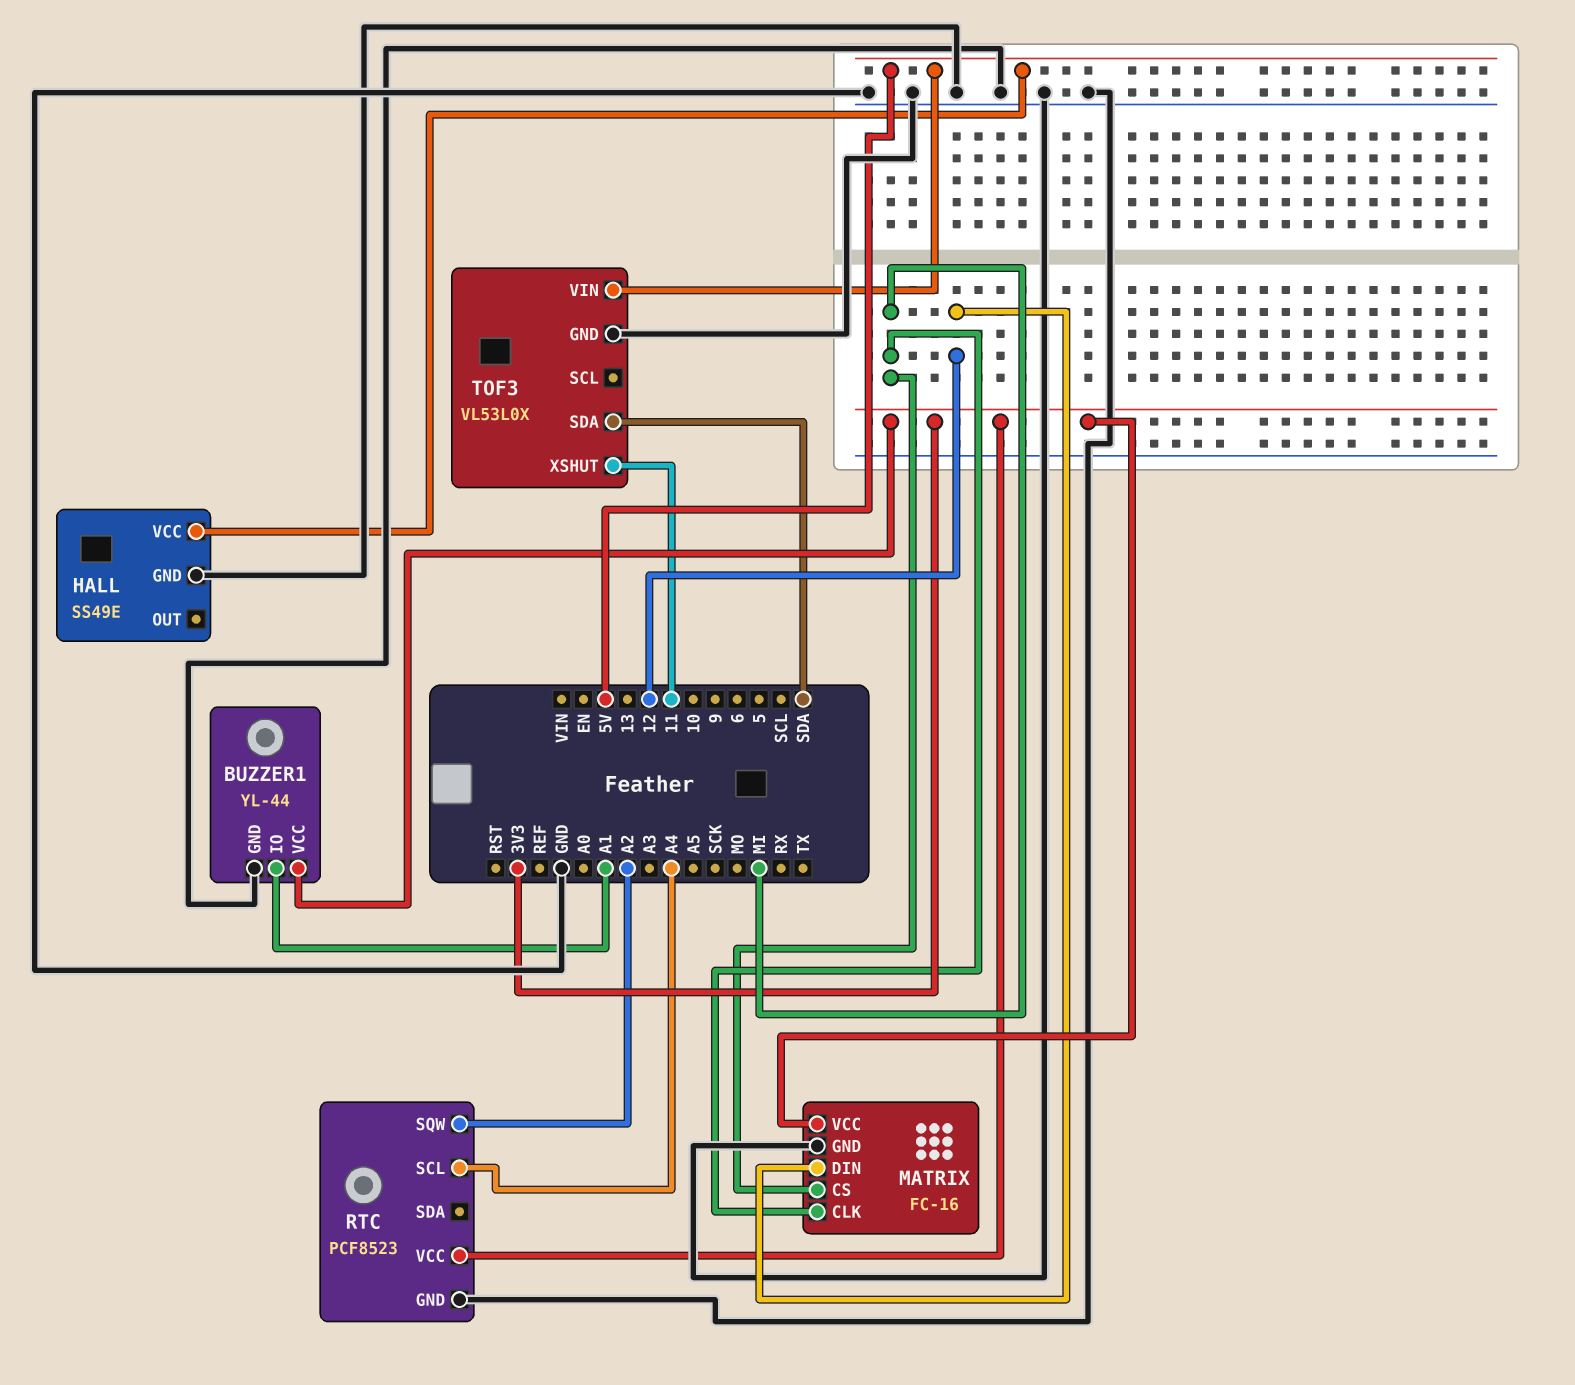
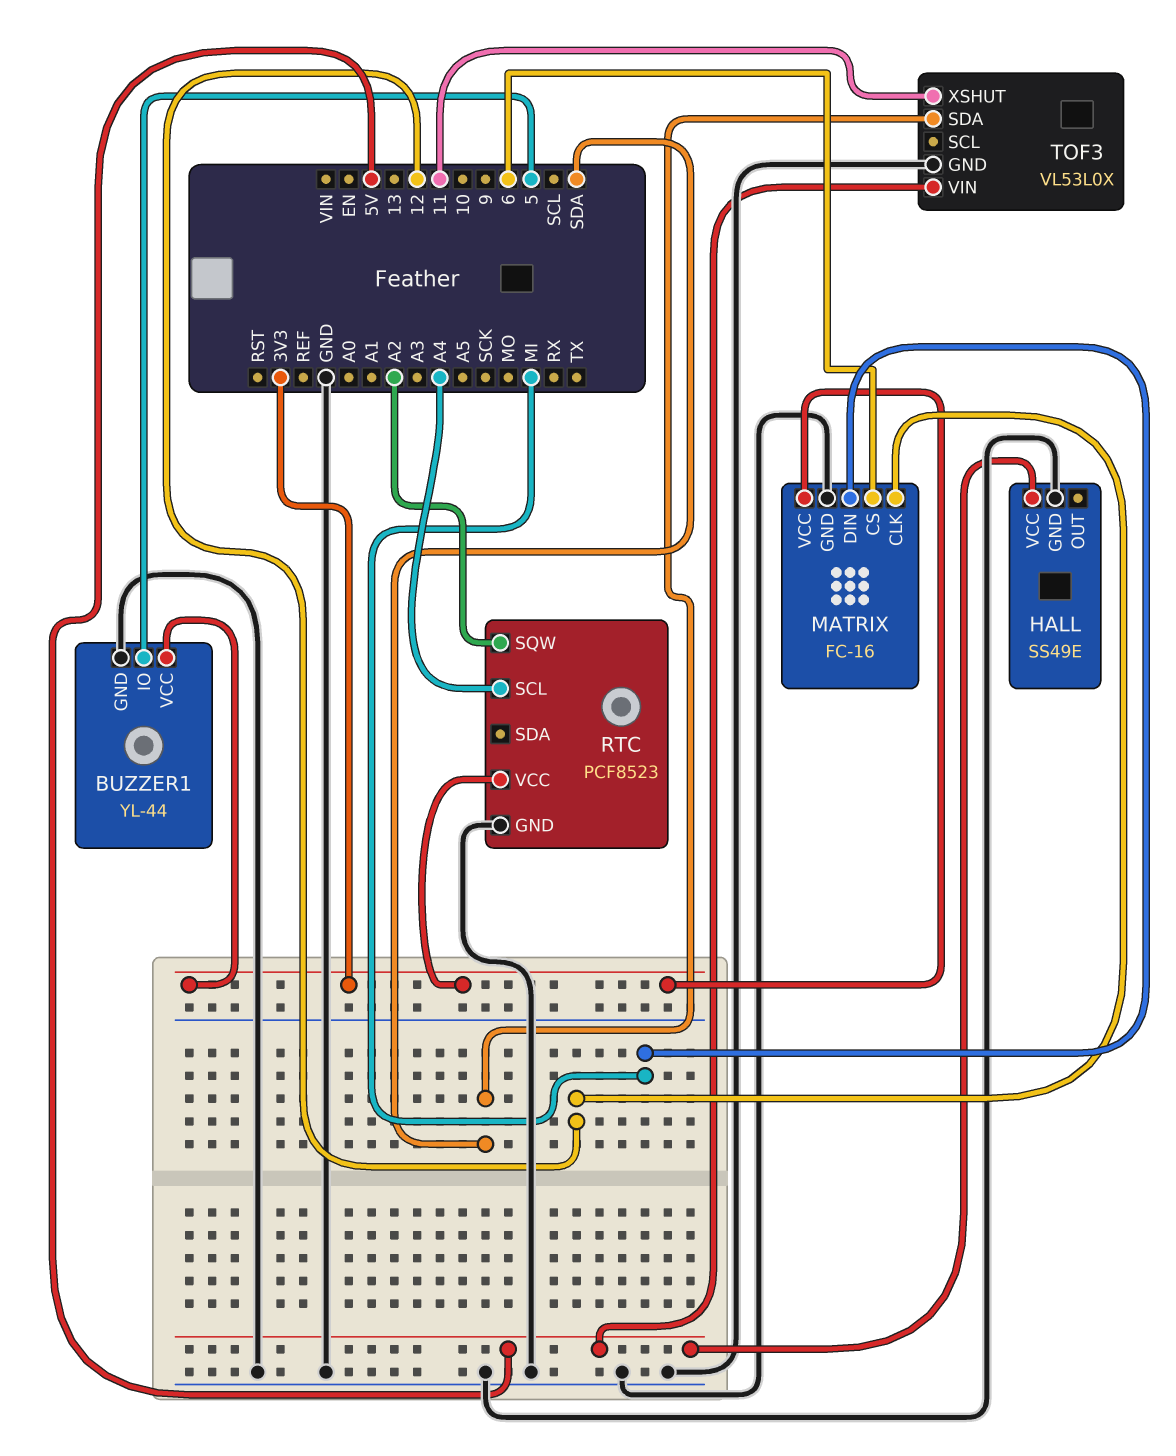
BUZZER1 pin IO: A1 -> 5
MATRIX pin CLK: MI -> 12
MATRIX pin CS: MI -> 6
MATRIX pin DIN: 12 -> MI

